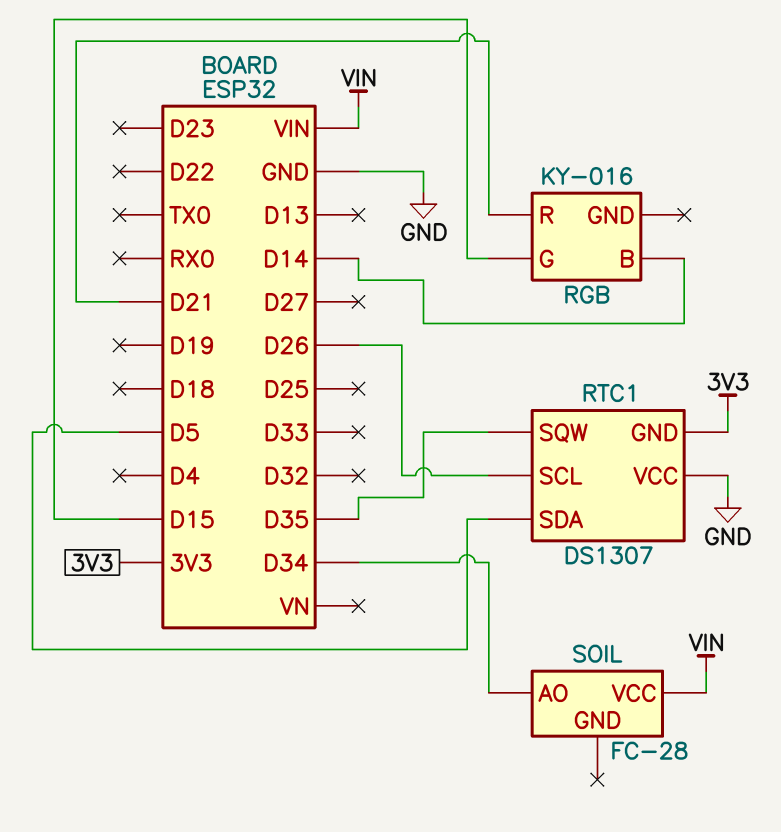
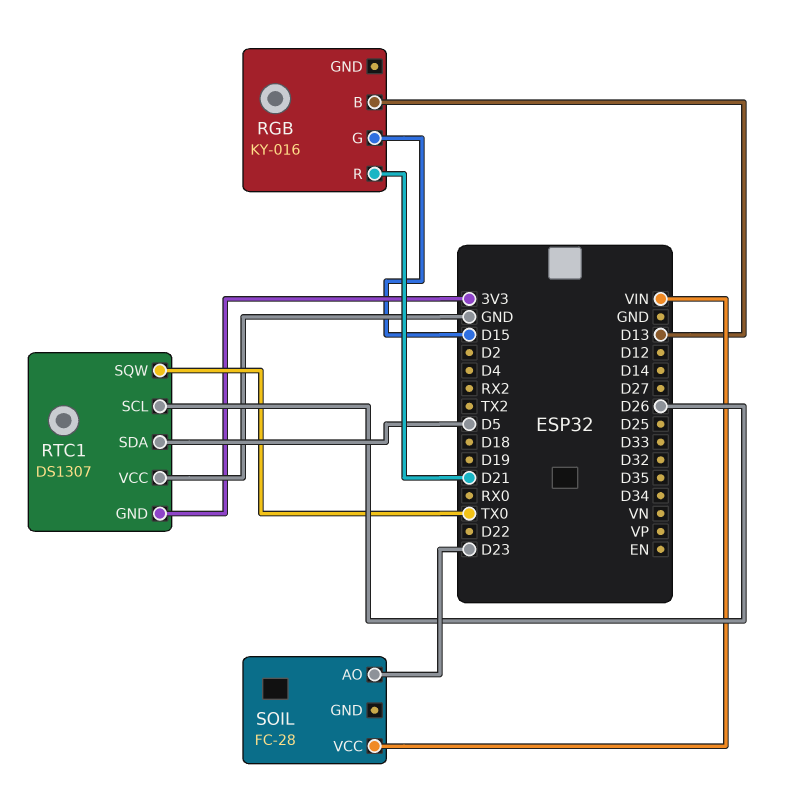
RGB pin B: D14 -> D13
RTC1 pin SQW: D35 -> TX0
SOIL pin AO: D34 -> D23

